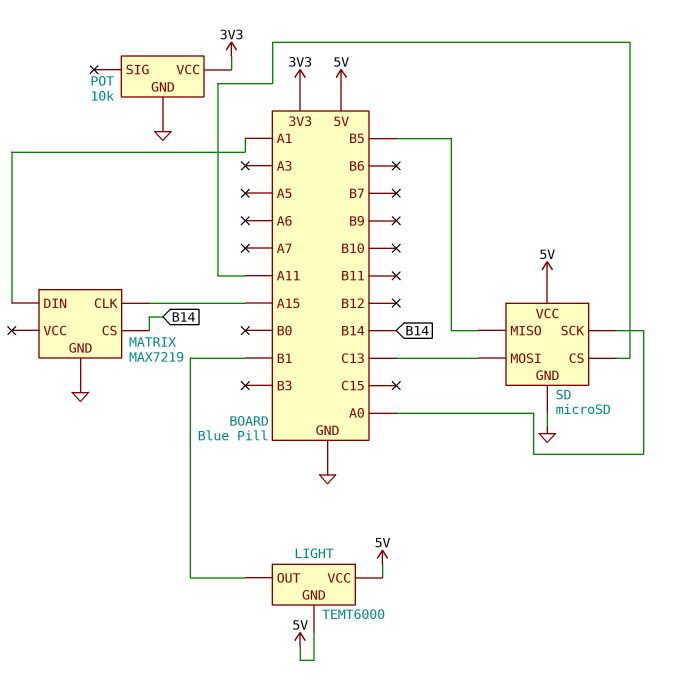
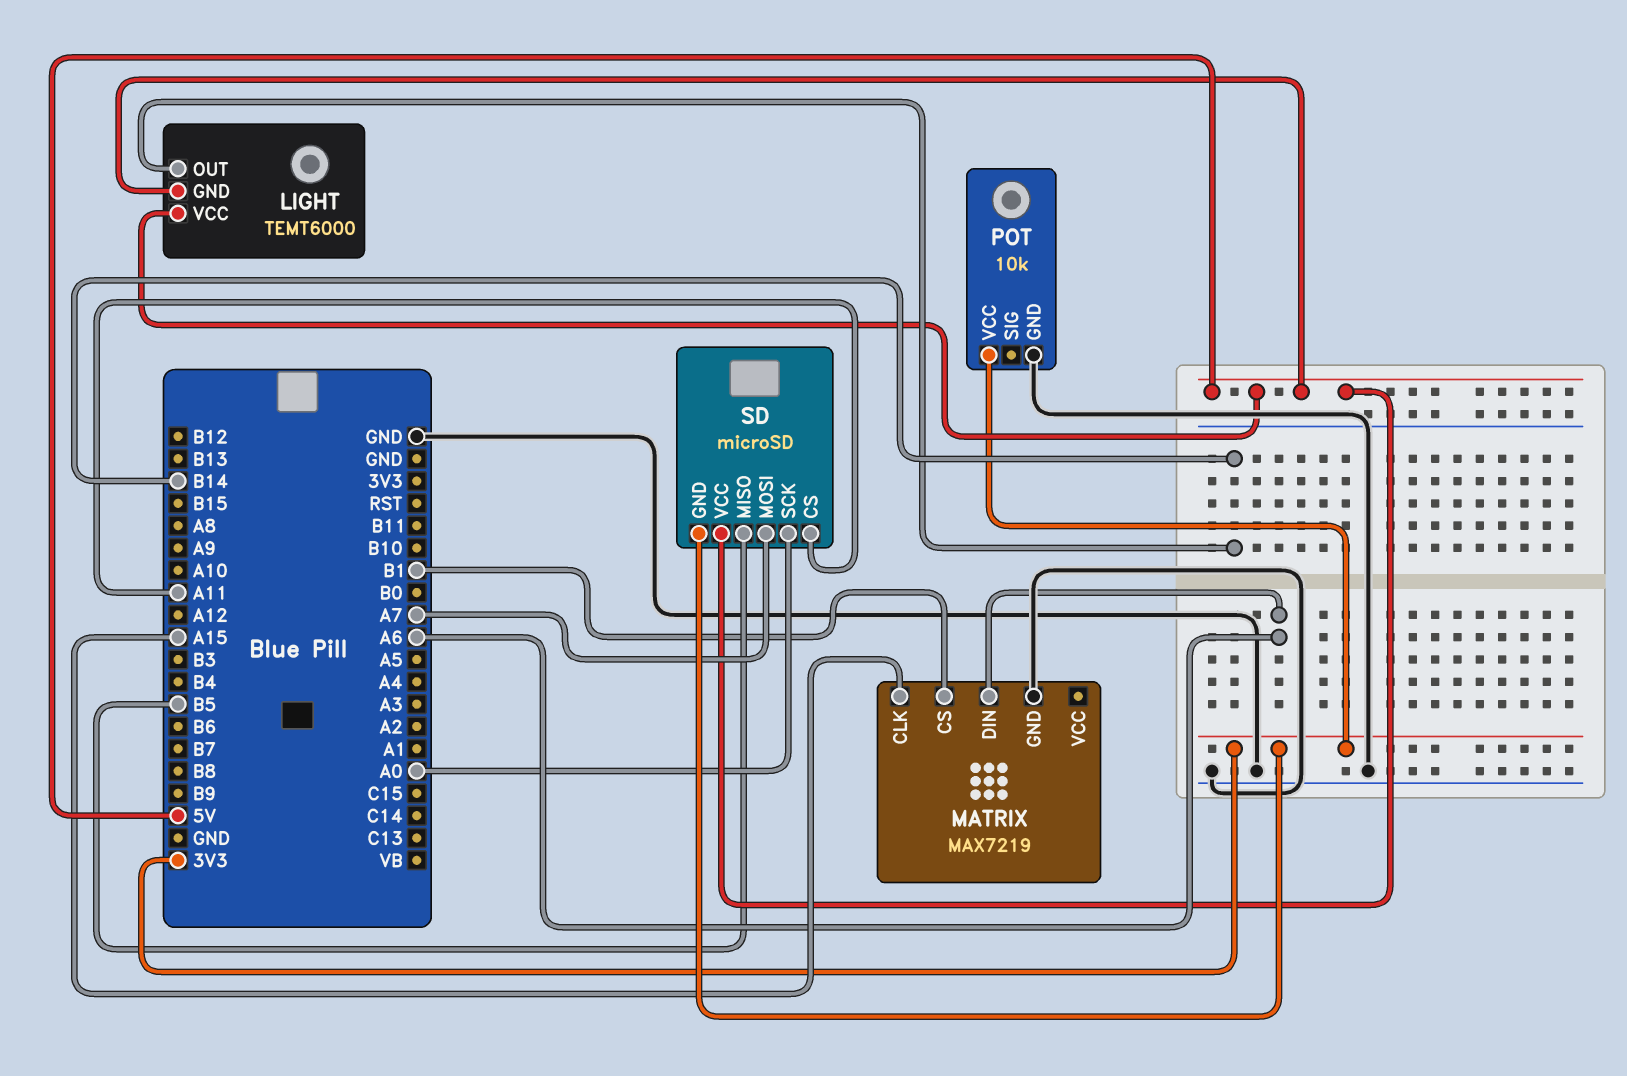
LIGHT pin OUT: B1 -> B14
MATRIX pin CS: B14 -> B1
MATRIX pin DIN: A1 -> A6
SD pin GND: GND -> 3V3
SD pin MOSI: C13 -> A7

